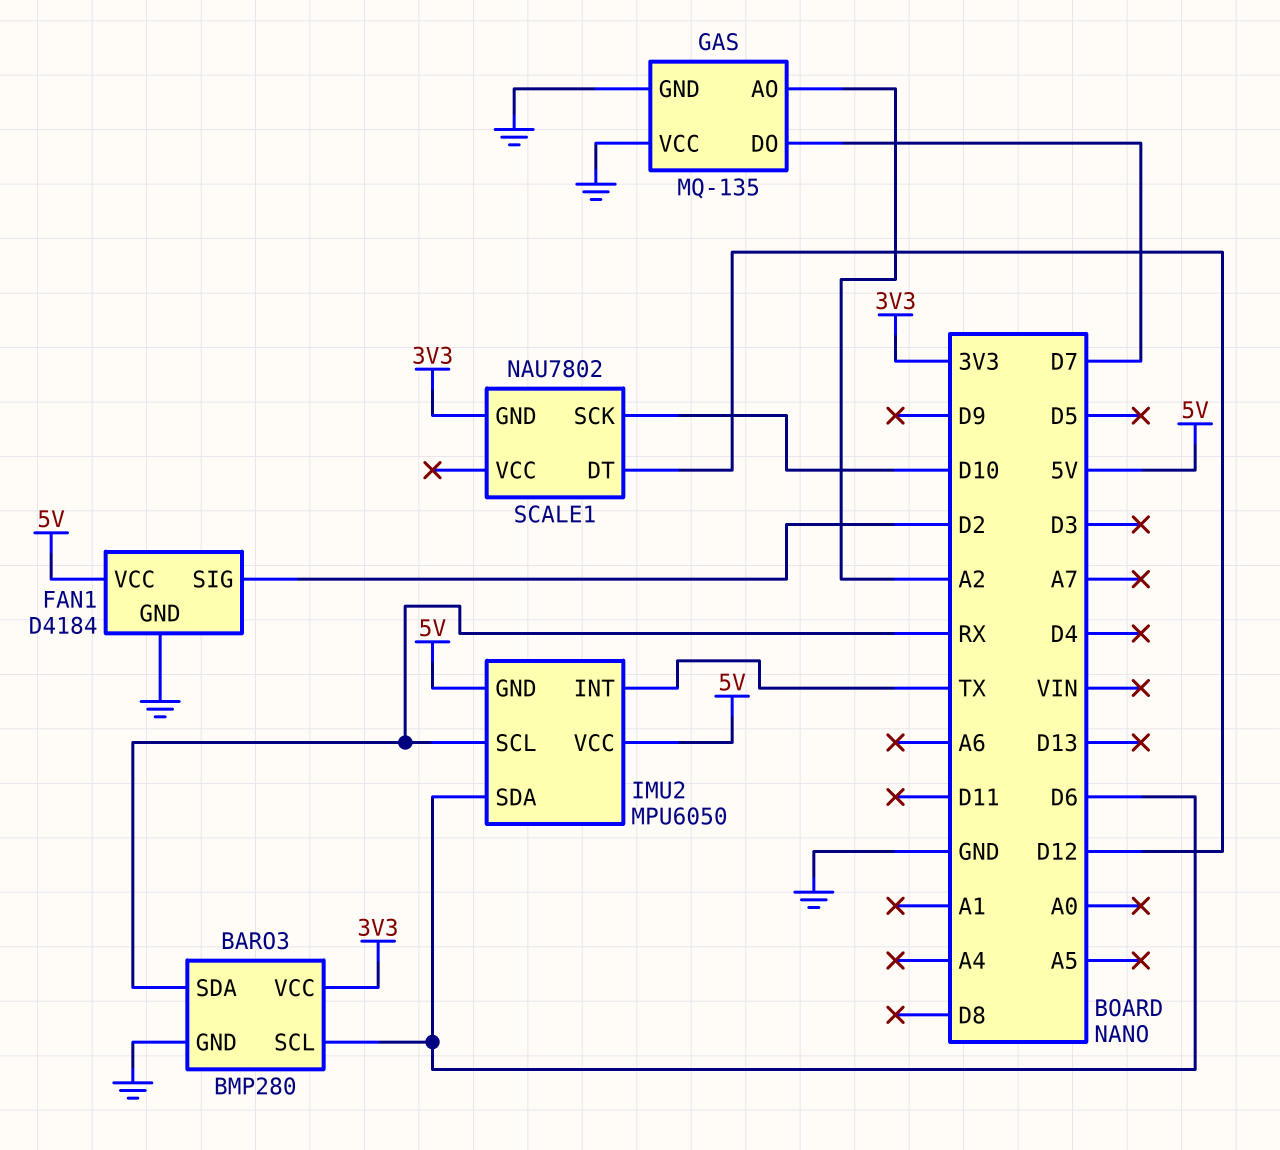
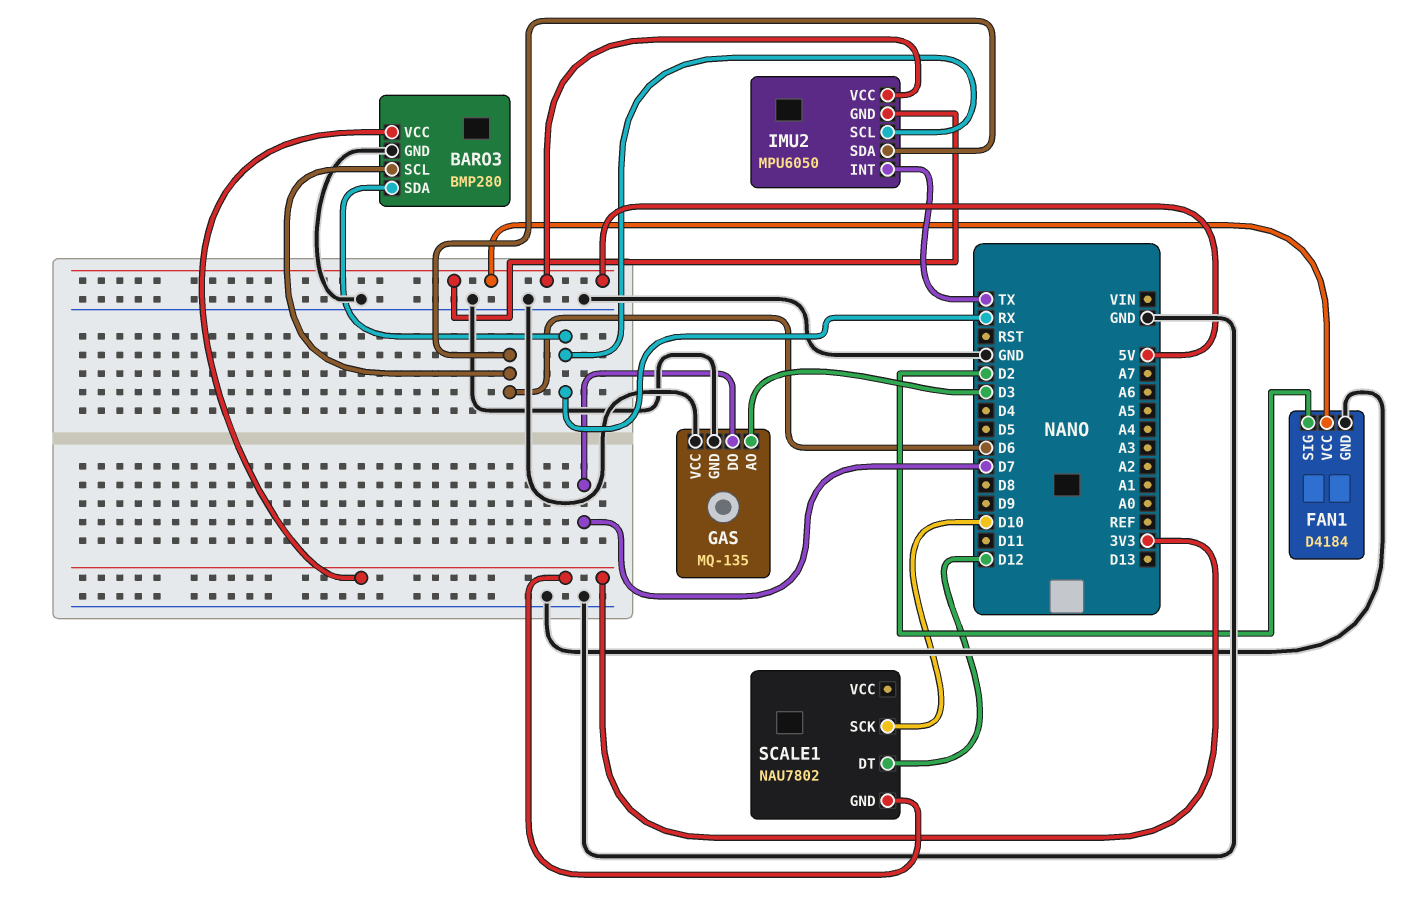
GAS pin AO: A2 -> D3

